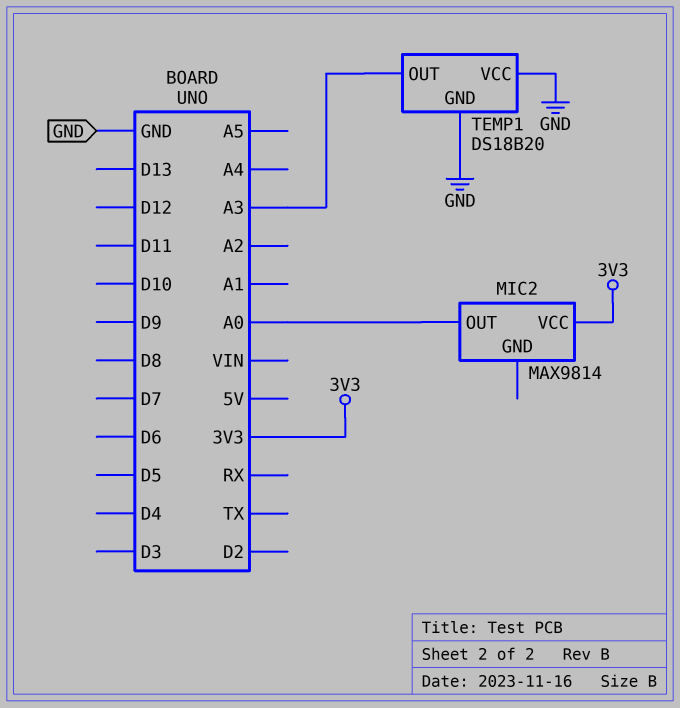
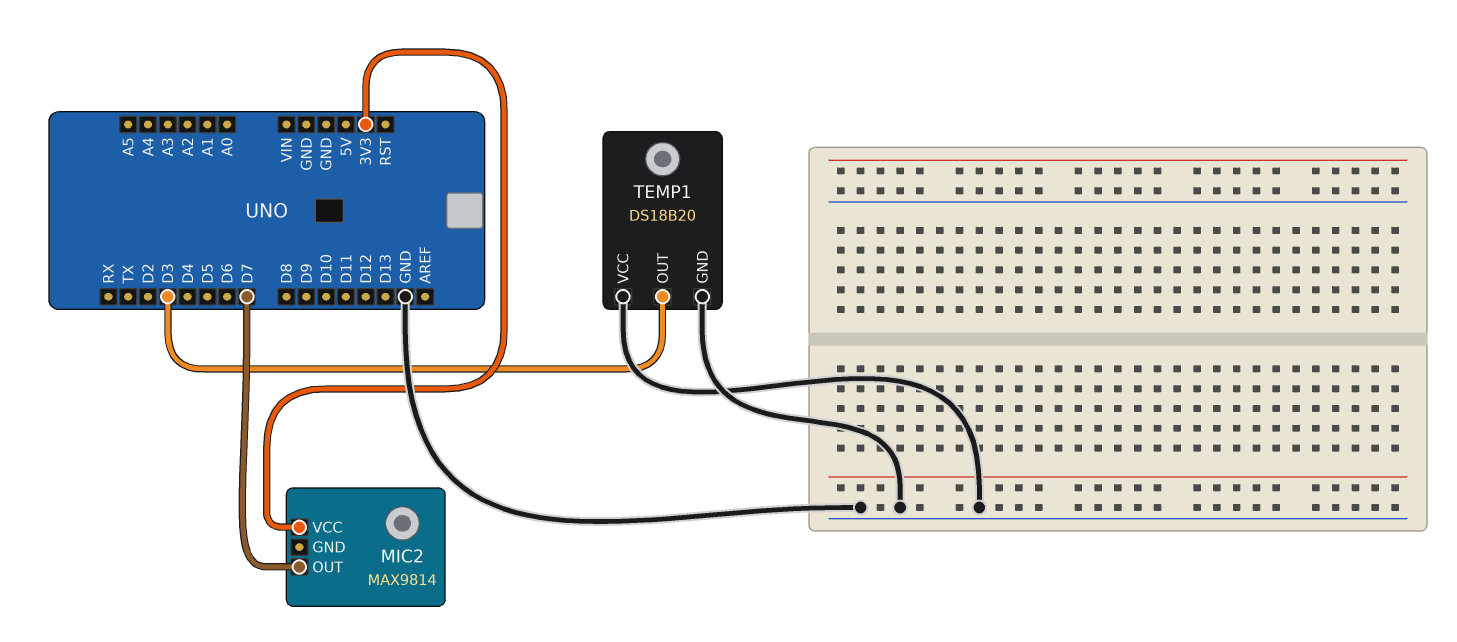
MIC2 pin OUT: A0 -> D7
TEMP1 pin OUT: A3 -> D3

